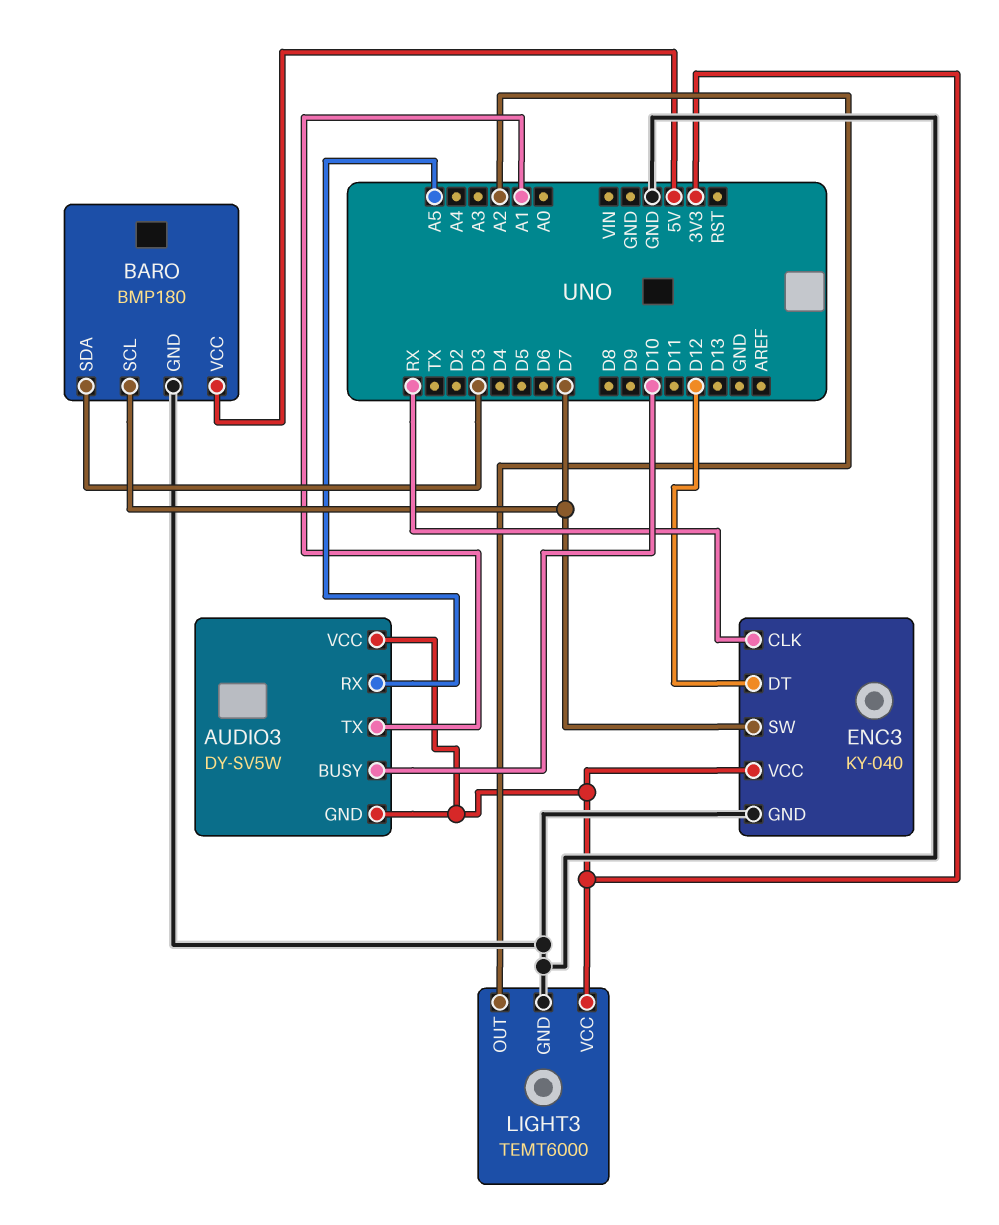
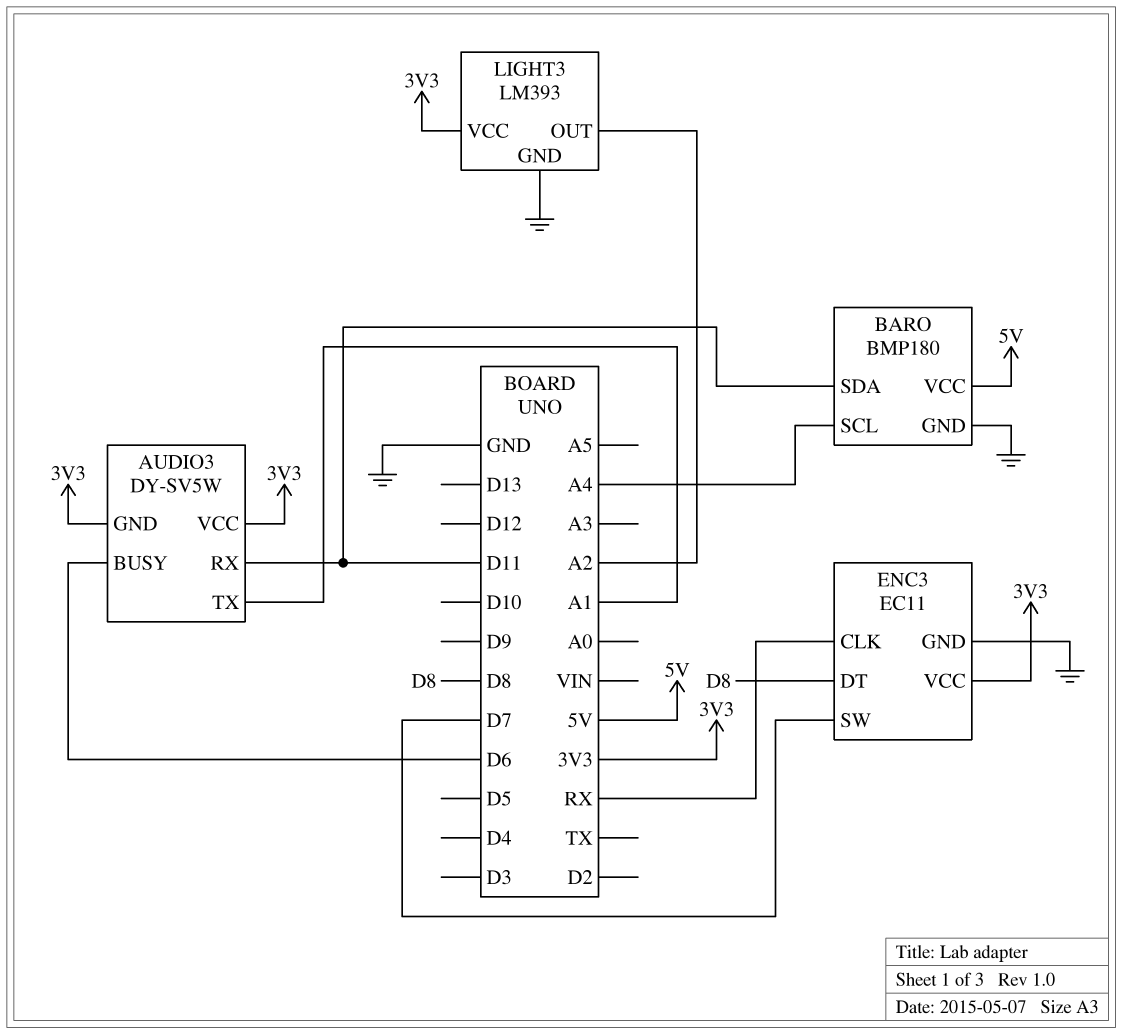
AUDIO3 pin BUSY: D10 -> D6
AUDIO3 pin RX: A5 -> D11
BARO pin SCL: D7 -> A4
BARO pin SDA: D3 -> D11
ENC3: KY-040 -> EC11
ENC3 pin DT: D12 -> D8
LIGHT3: TEMT6000 -> LM393

